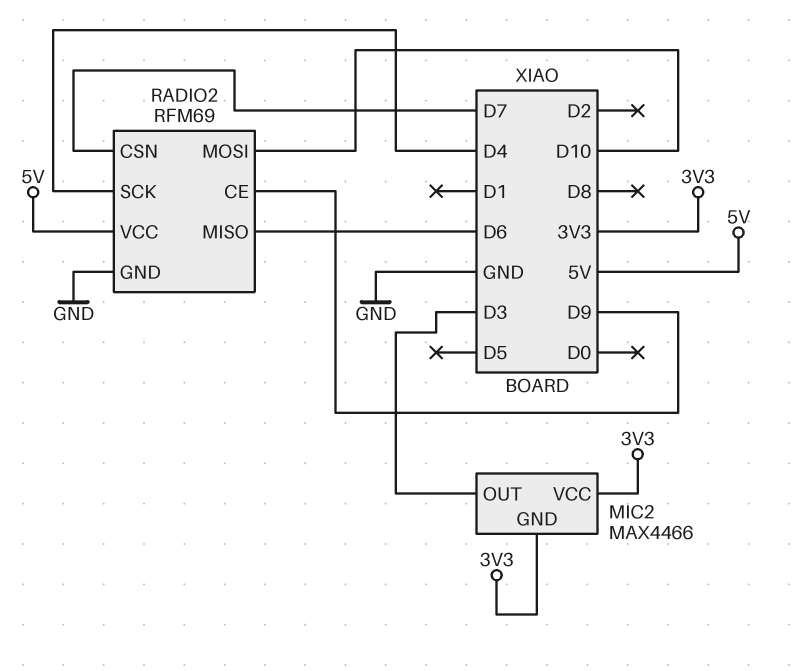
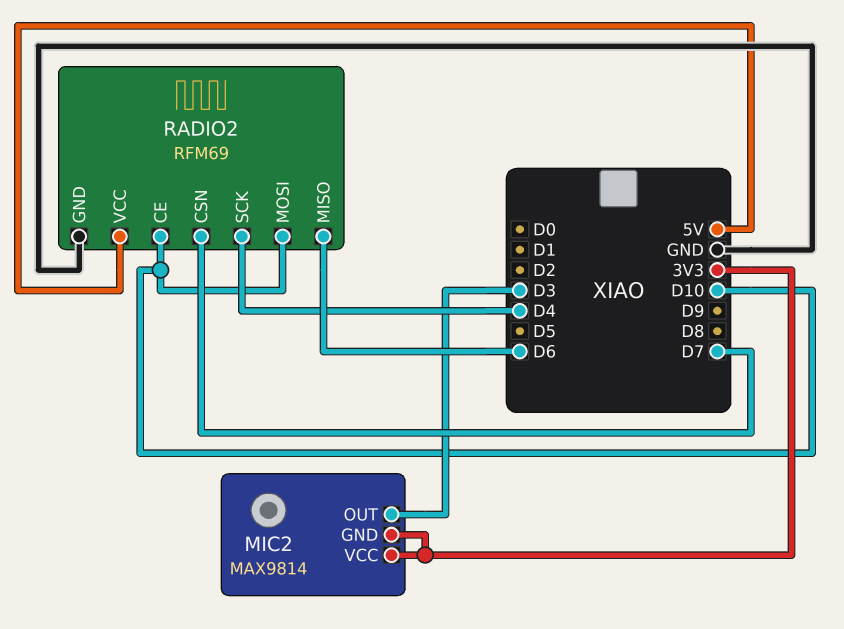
MIC2: MAX4466 -> MAX9814
RADIO2 pin CE: D9 -> D10

